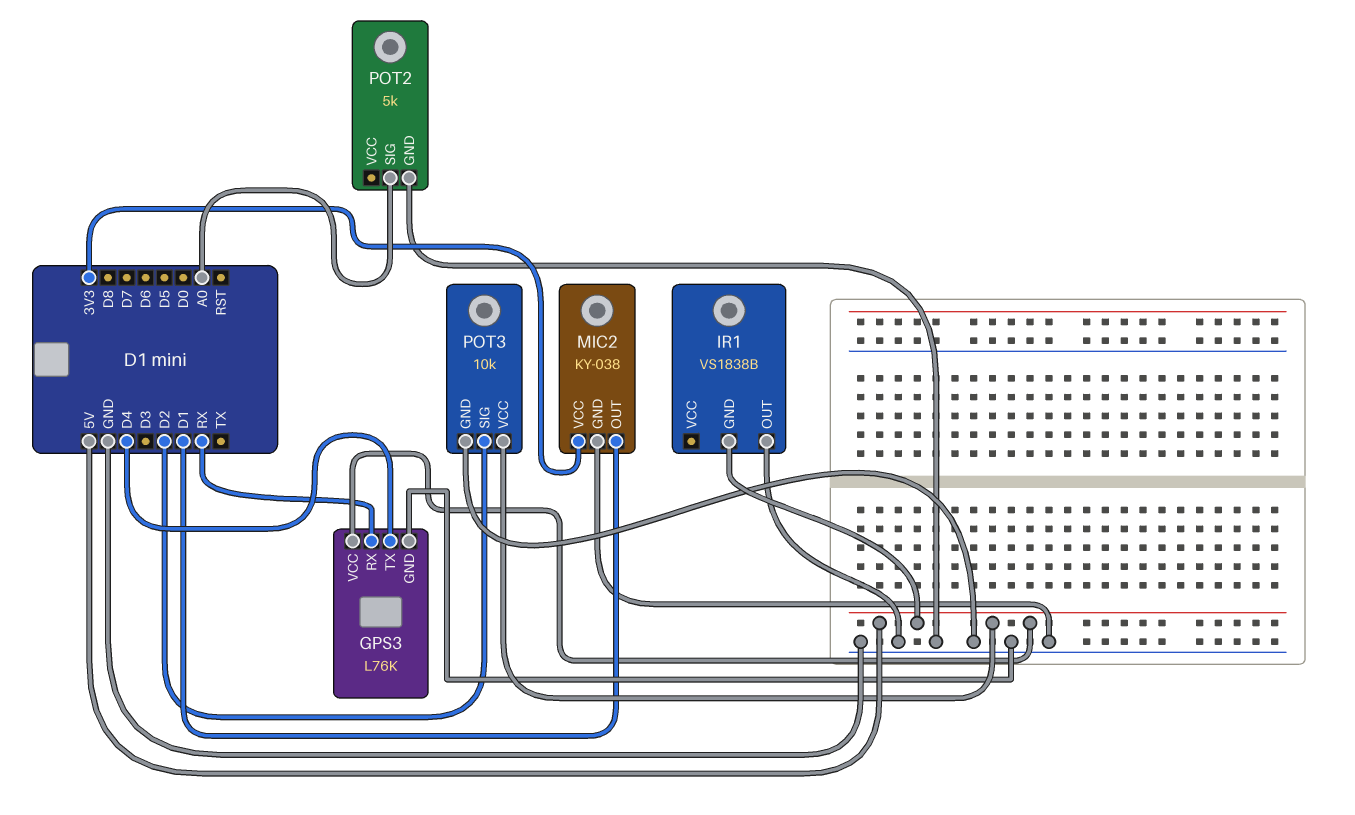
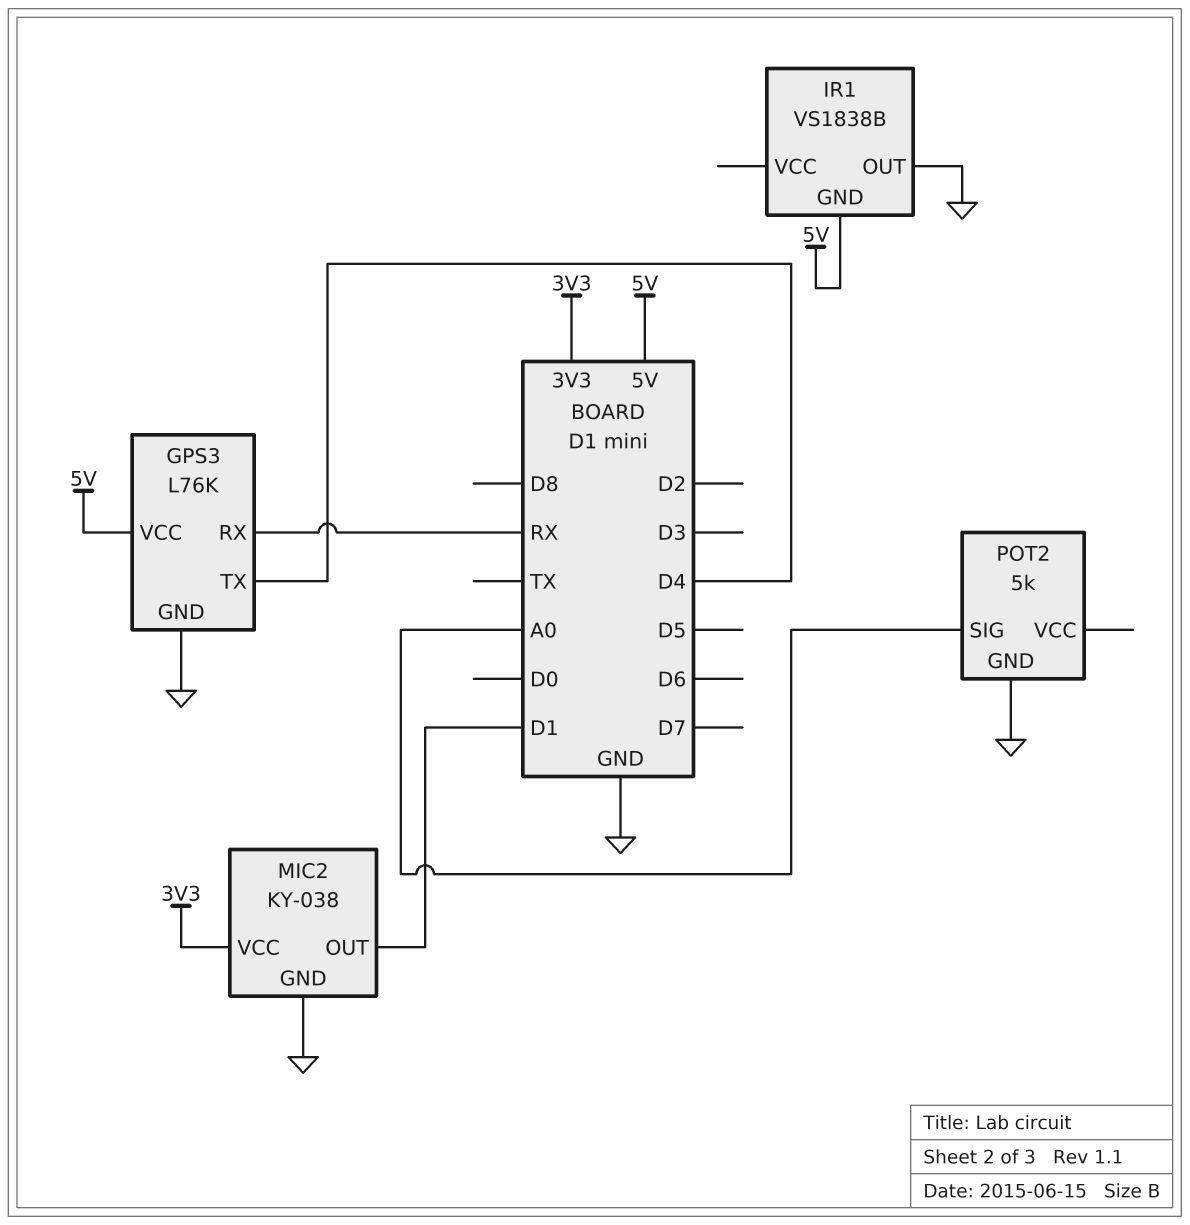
POT3: 10k -> none
POT3 pin GND: GND -> none
POT3 pin SIG: D2 -> none
POT3 pin VCC: 5V -> none

